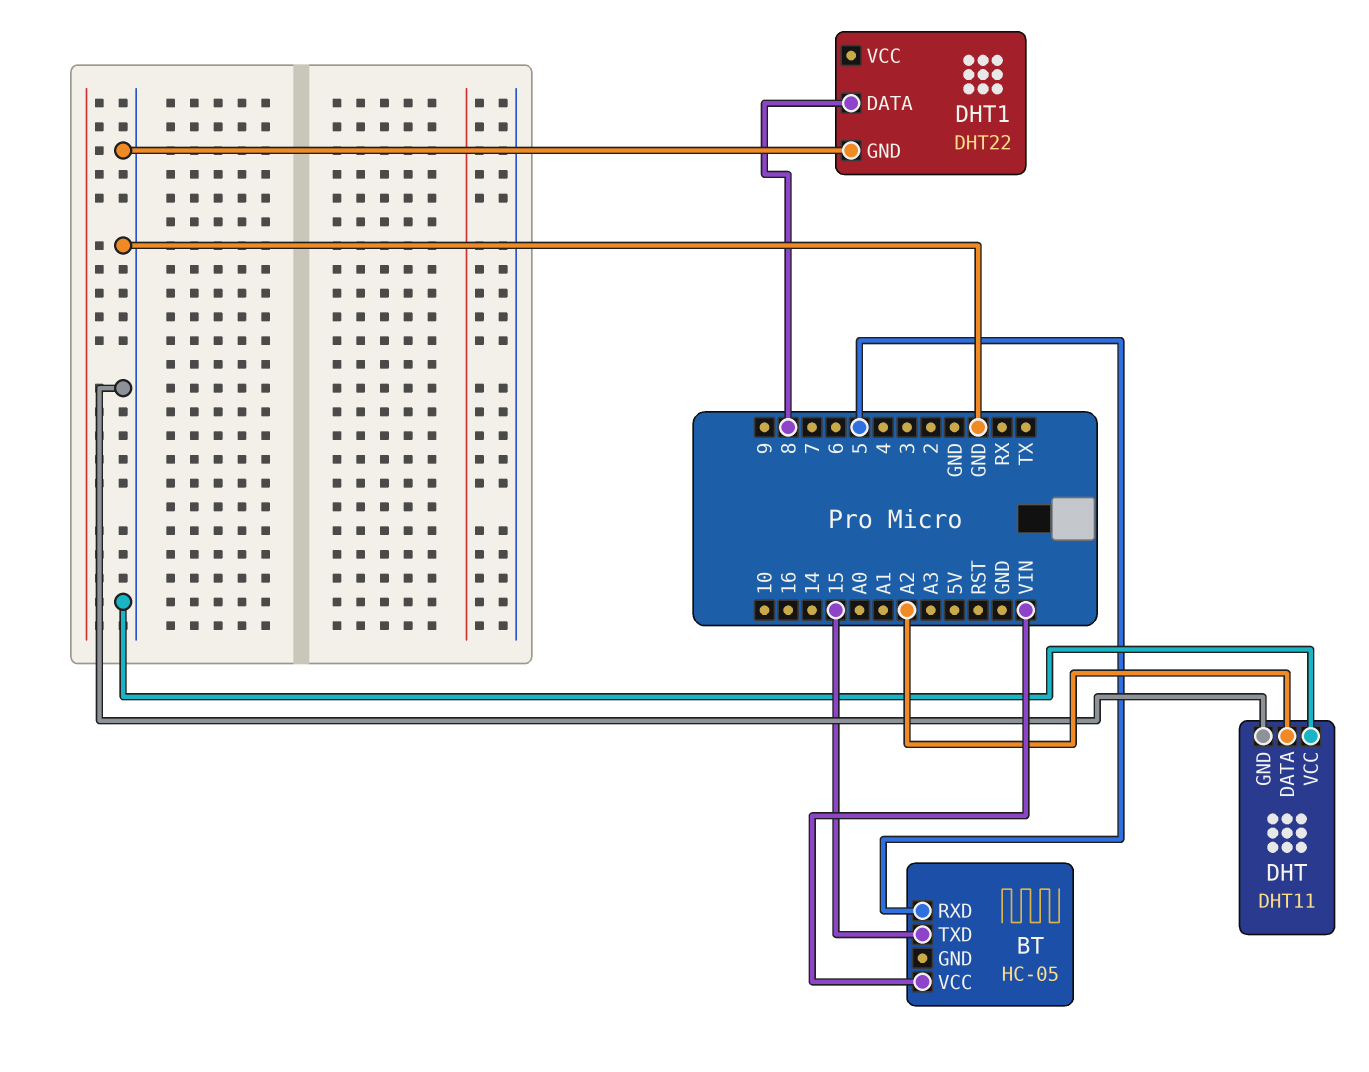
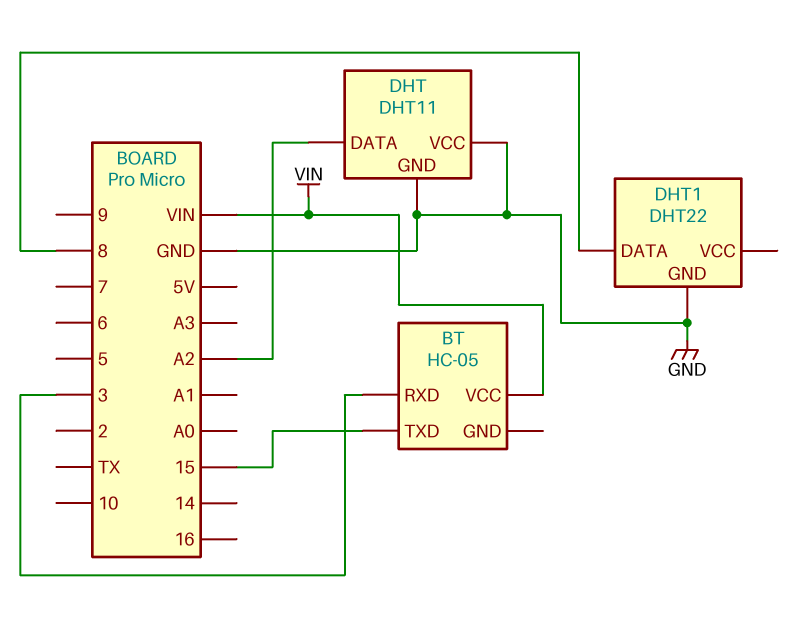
BT pin RXD: 5 -> 3

